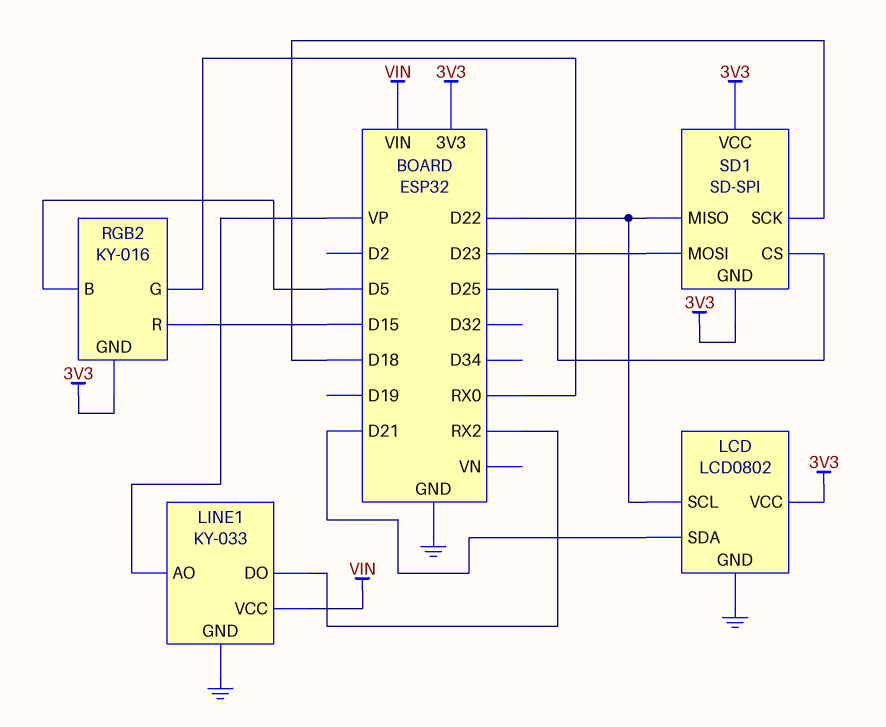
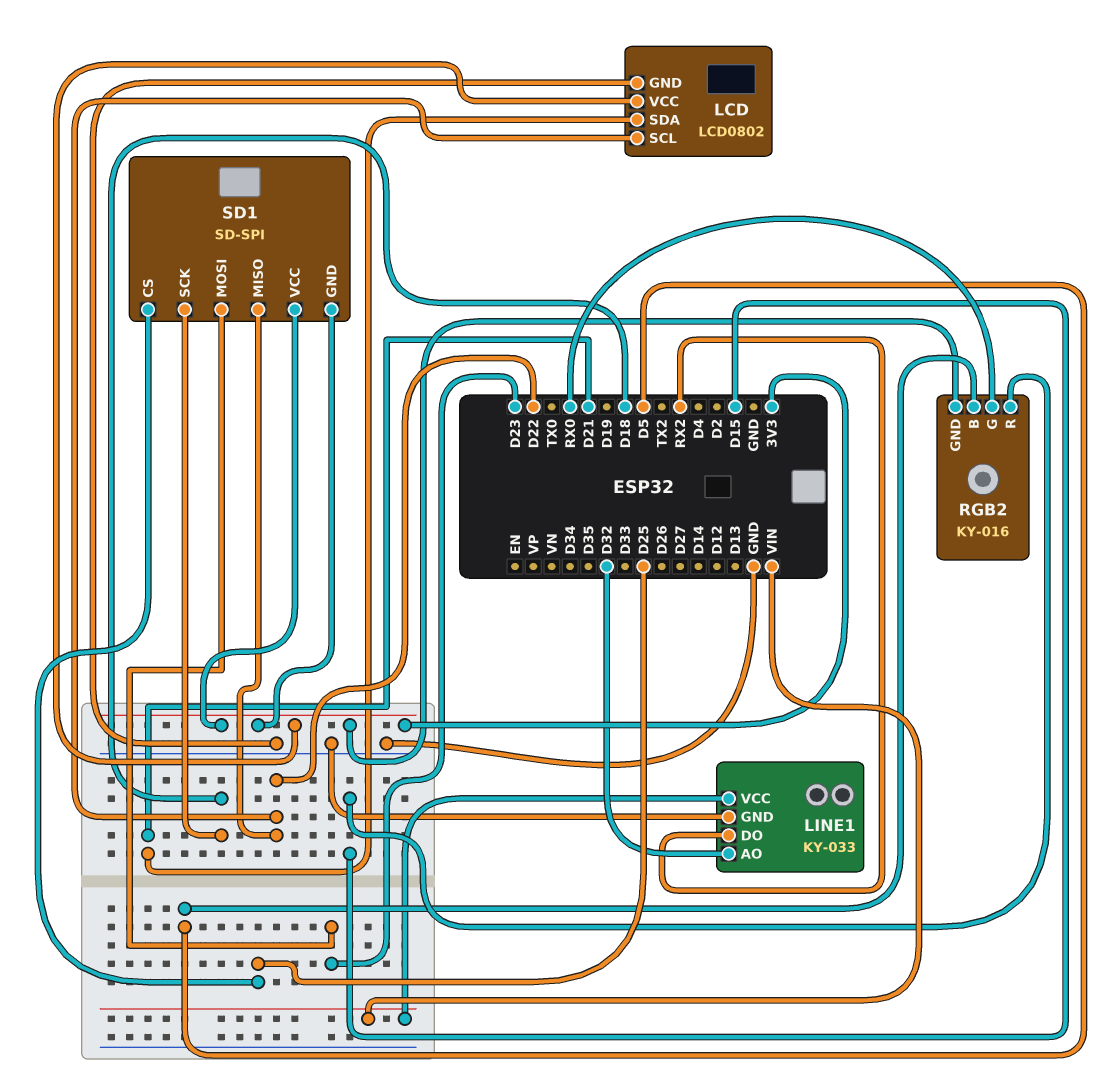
LINE1 pin AO: VP -> D32

